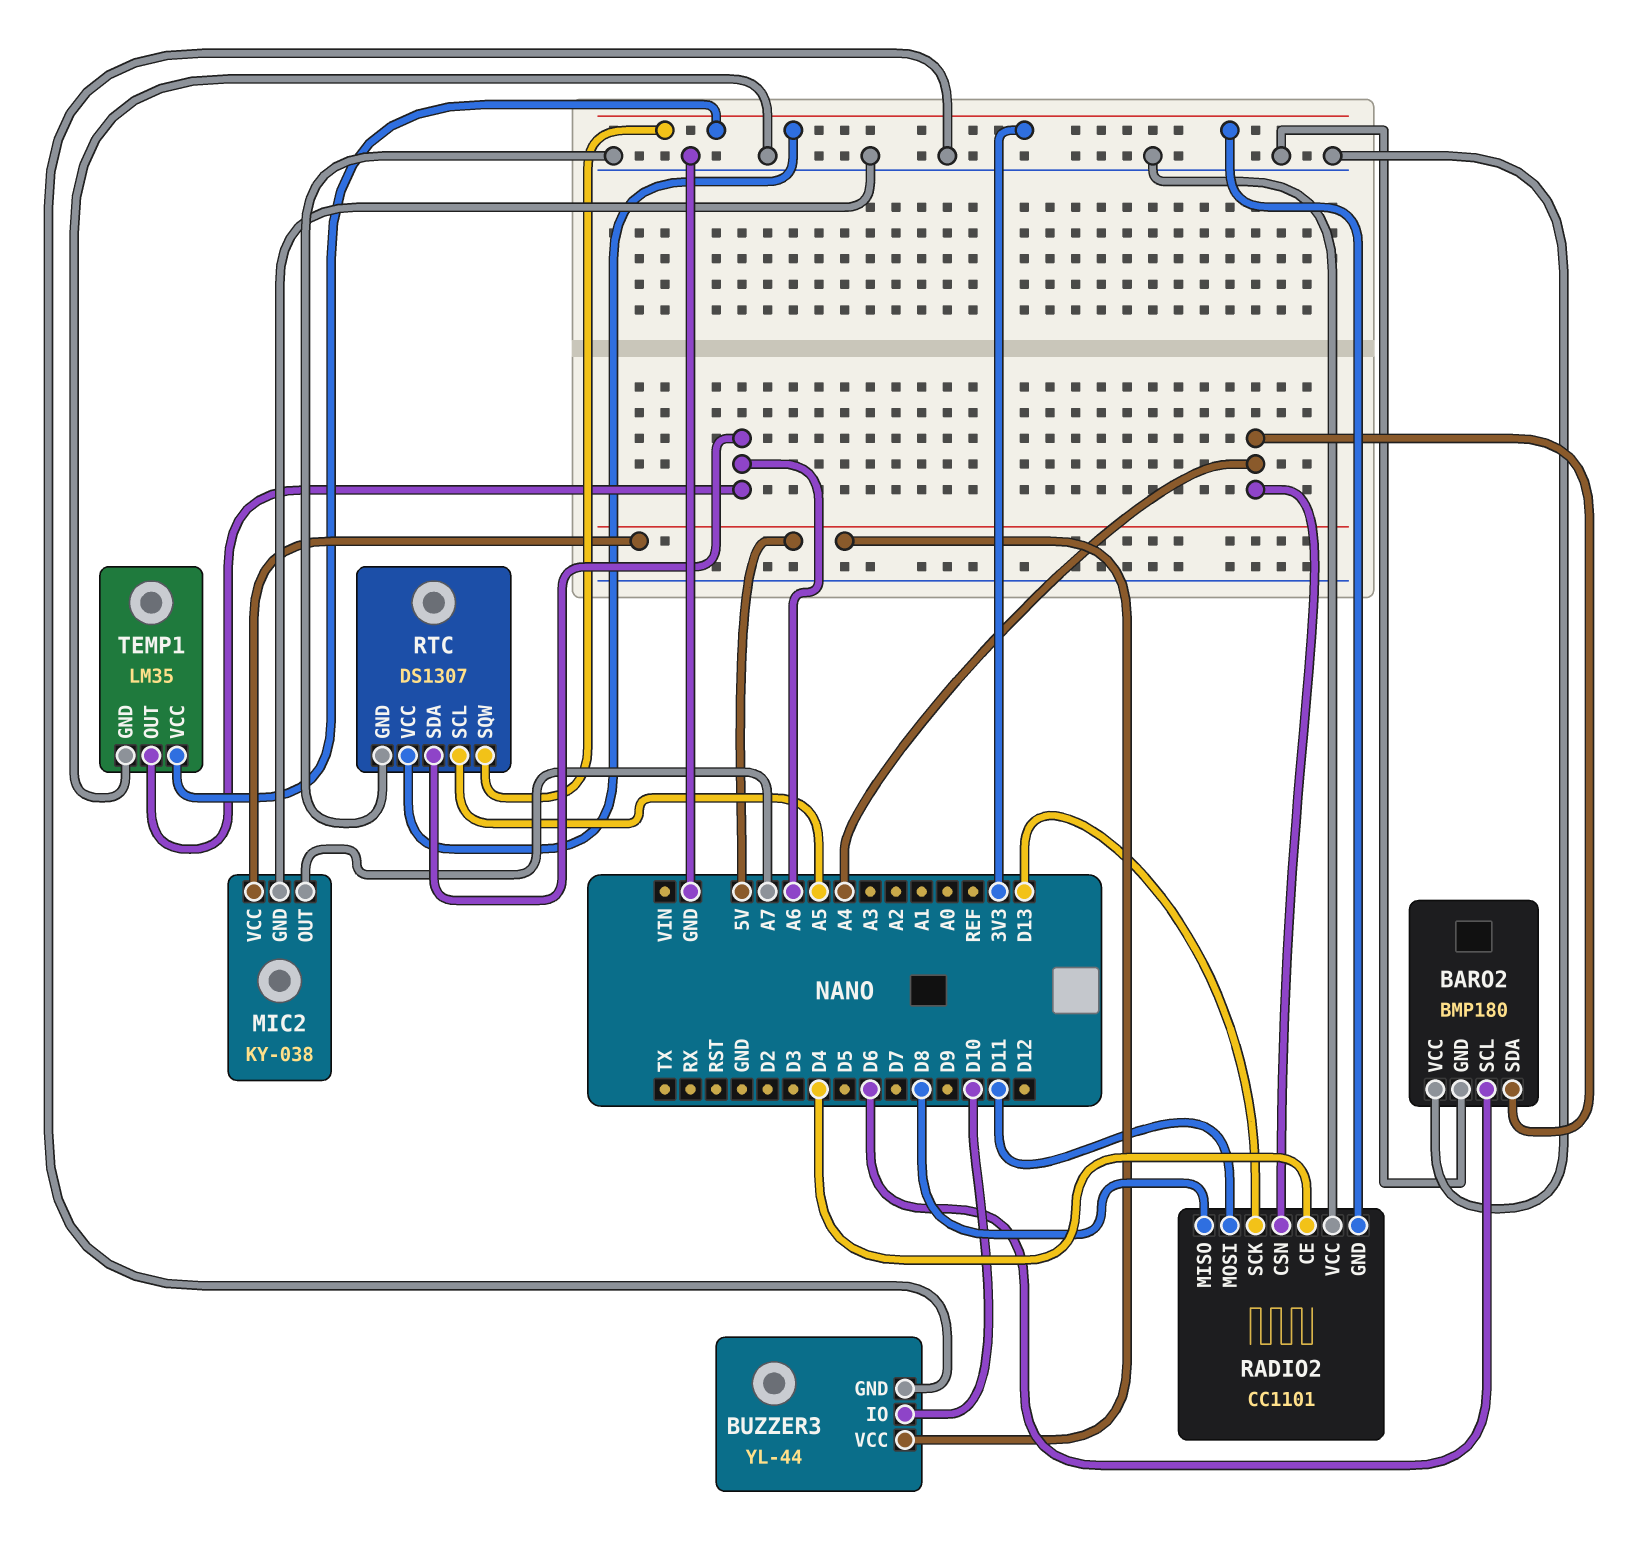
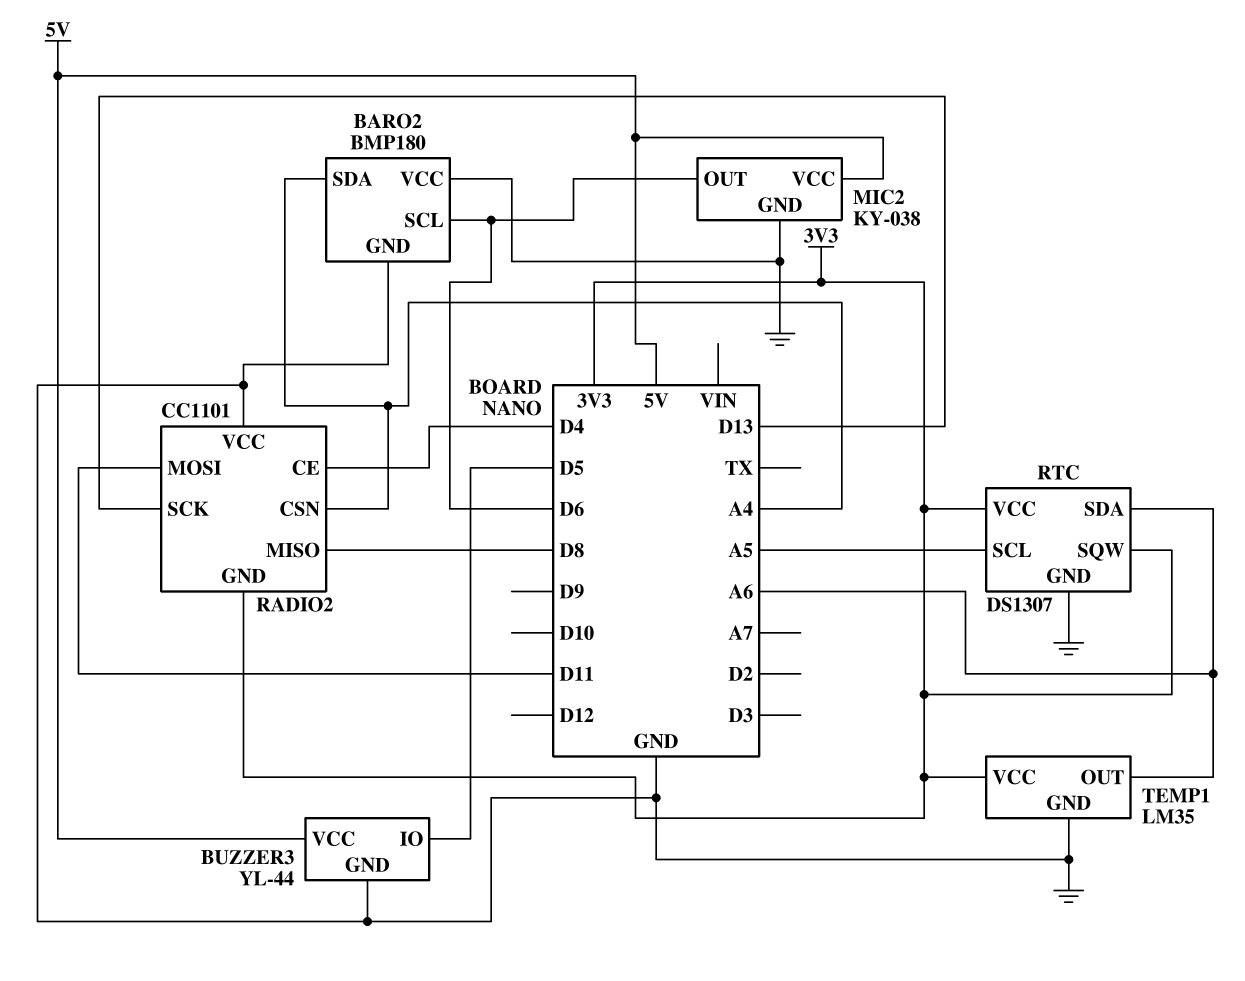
BUZZER3 pin IO: D10 -> D5
MIC2 pin OUT: A7 -> D6

